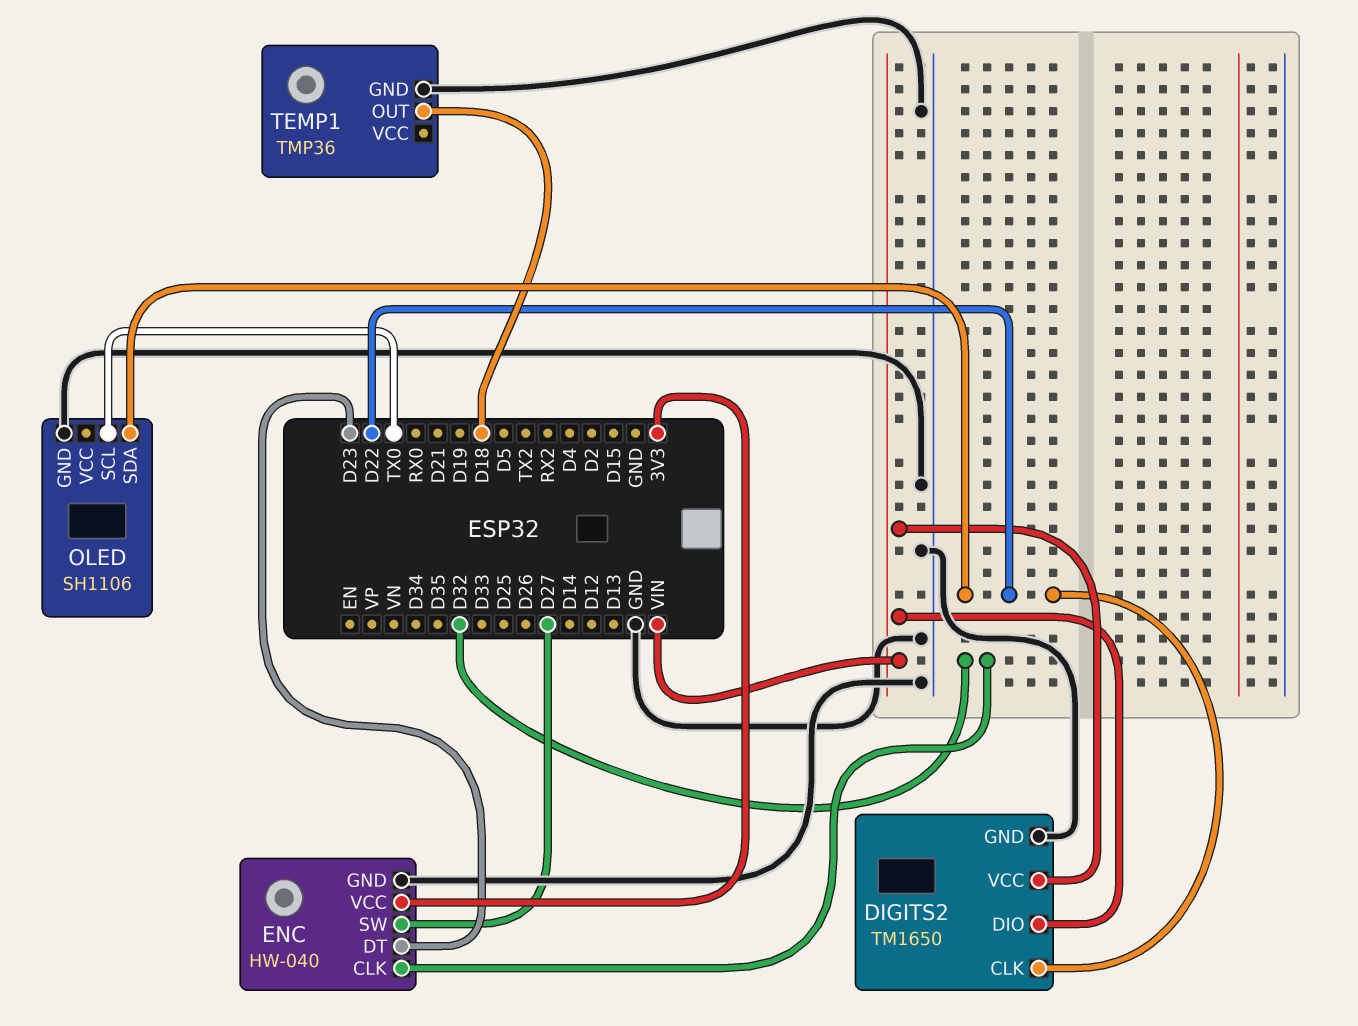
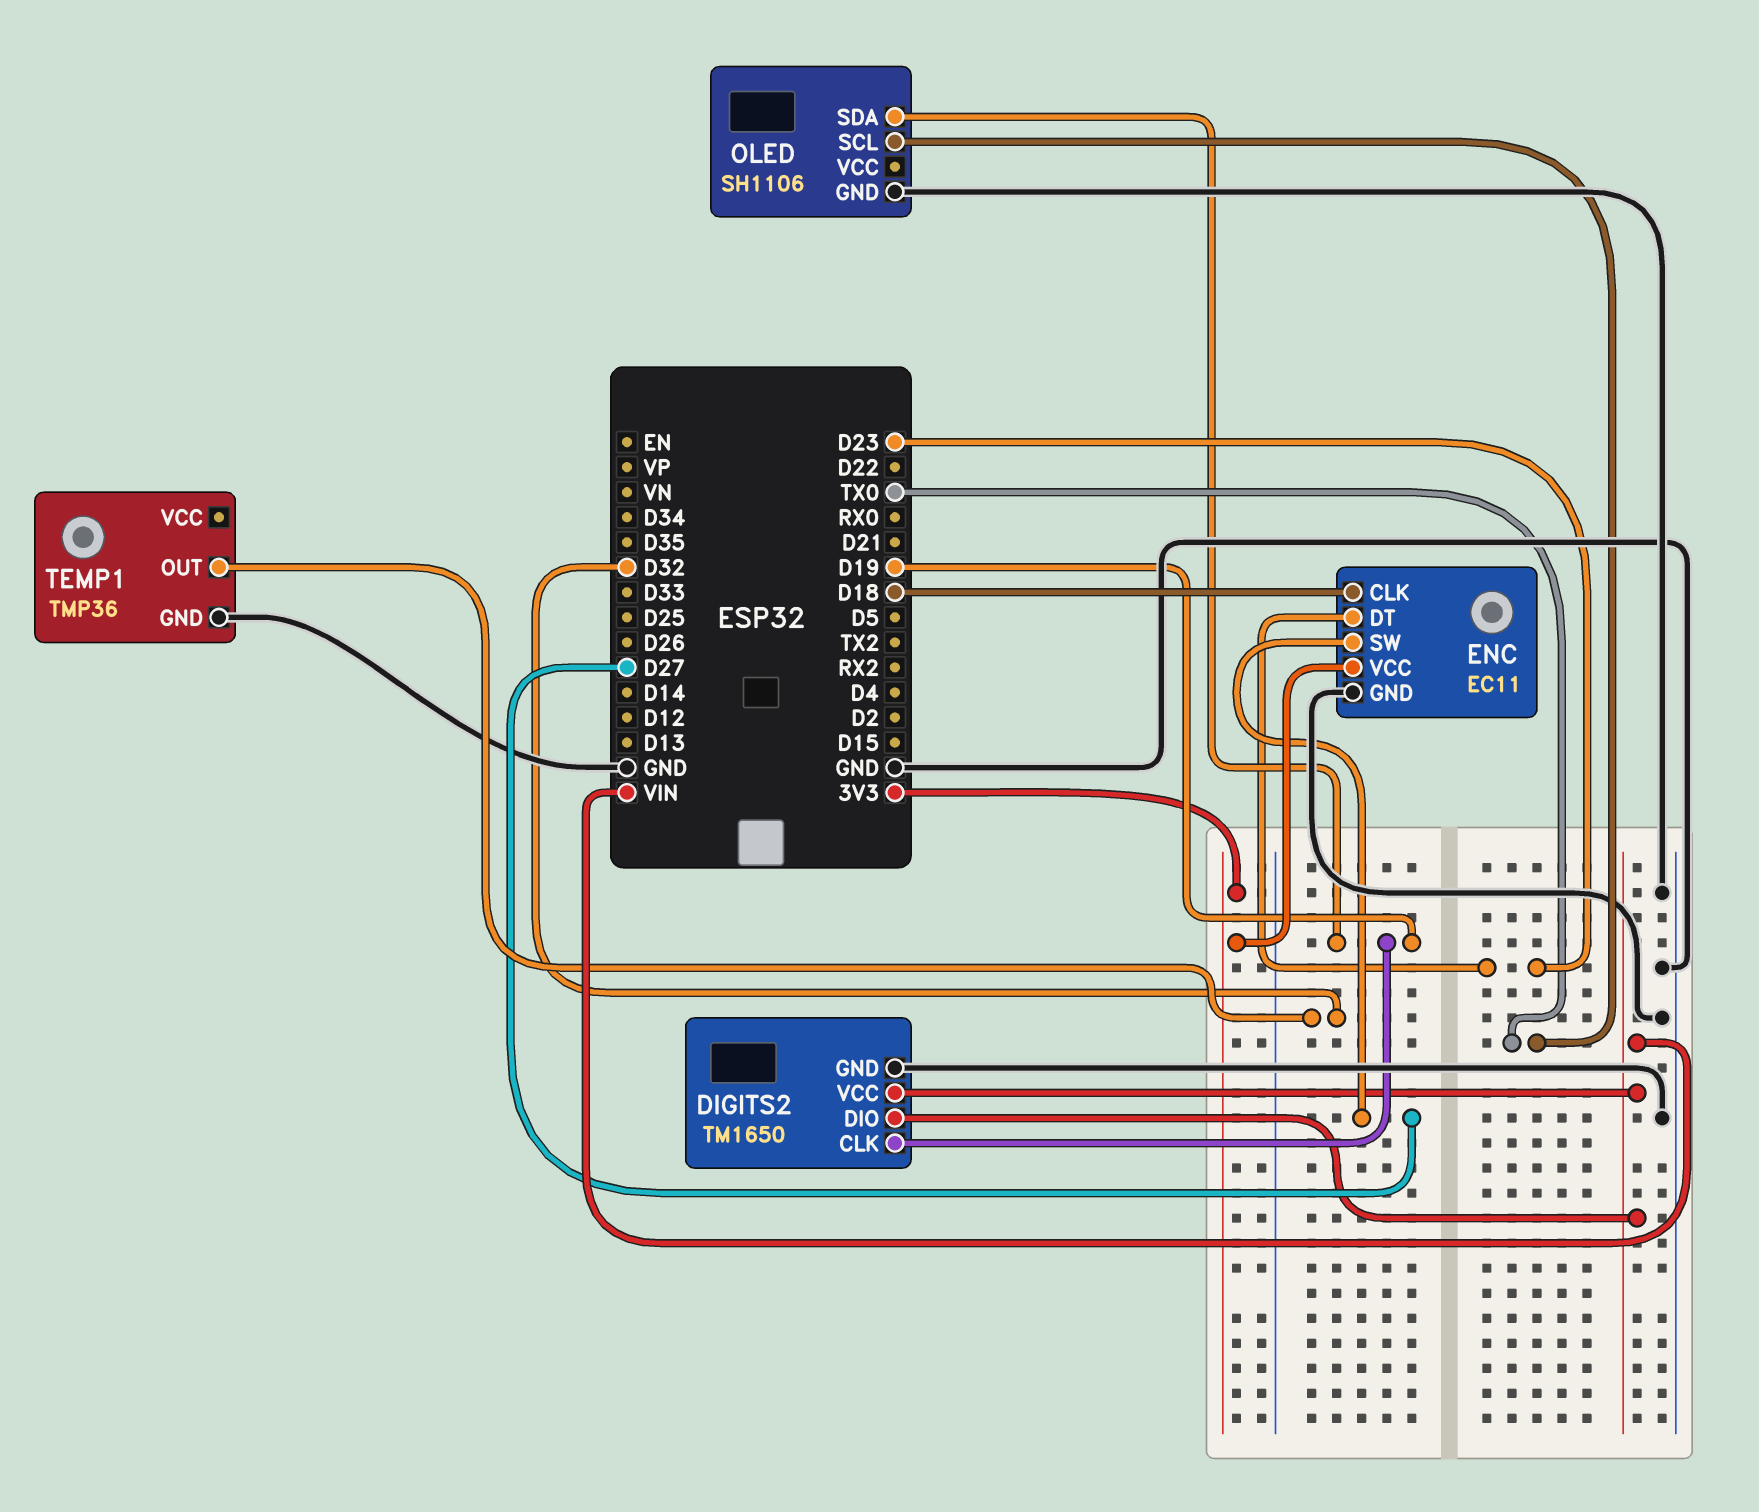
DIGITS2 pin CLK: D22 -> D19
ENC: HW-040 -> EC11
ENC pin CLK: D32 -> D18
OLED pin SDA: D22 -> D19
TEMP1 pin OUT: D18 -> D32

